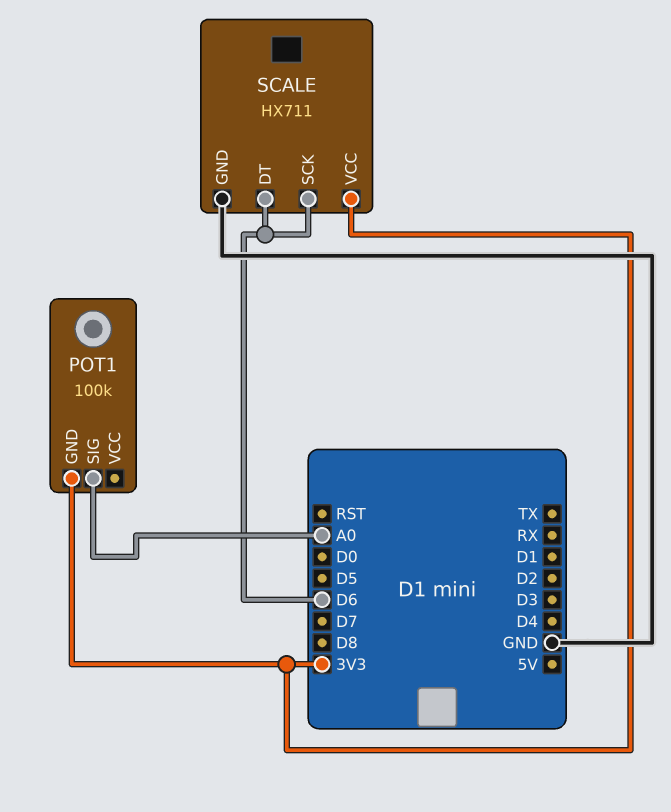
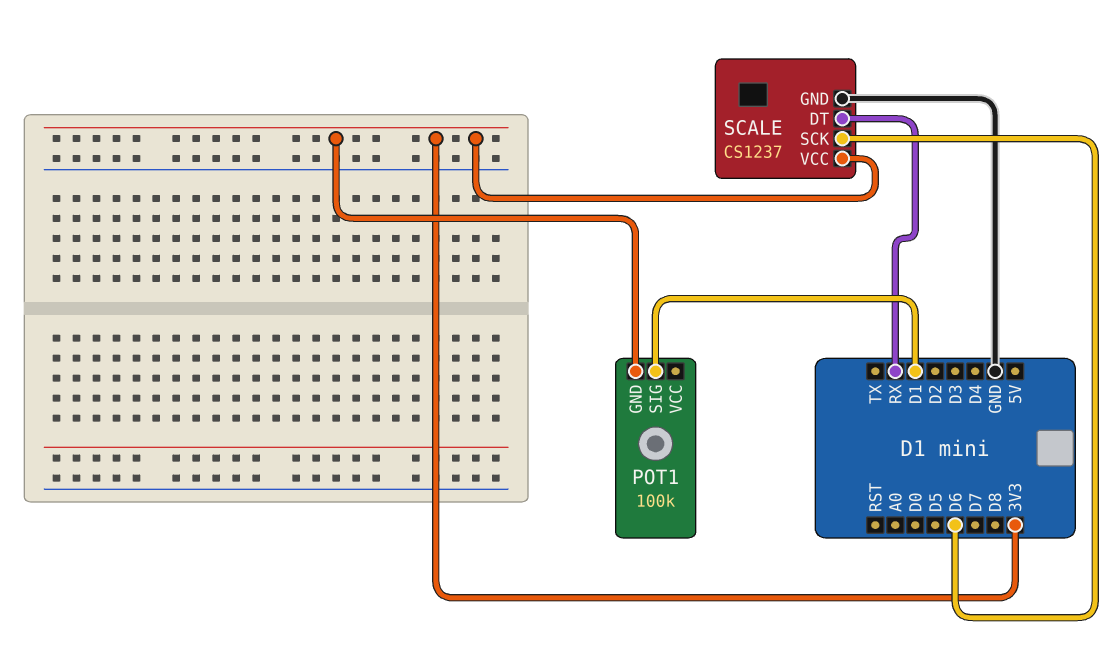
POT1 pin SIG: A0 -> D1
SCALE: HX711 -> CS1237
SCALE pin DT: D6 -> RX

